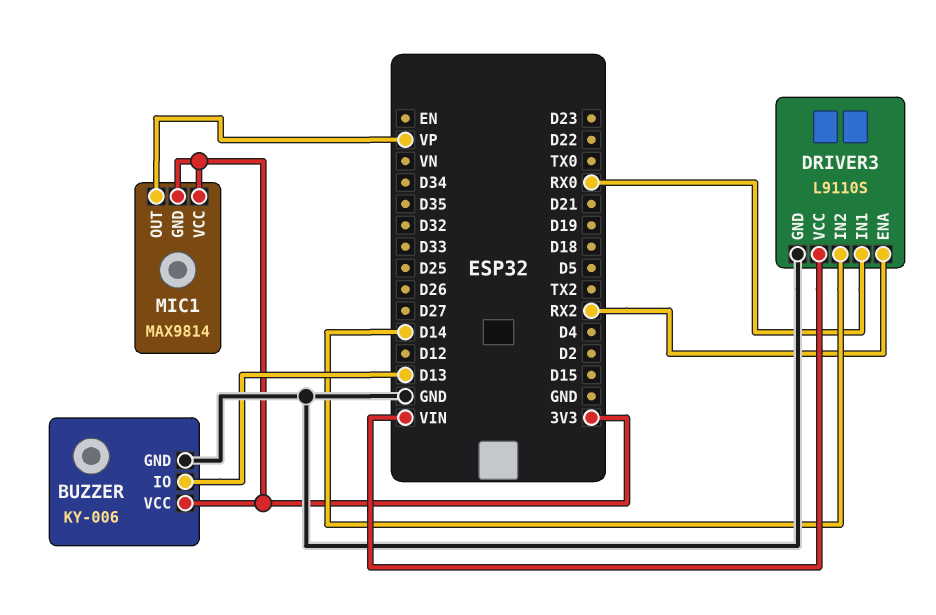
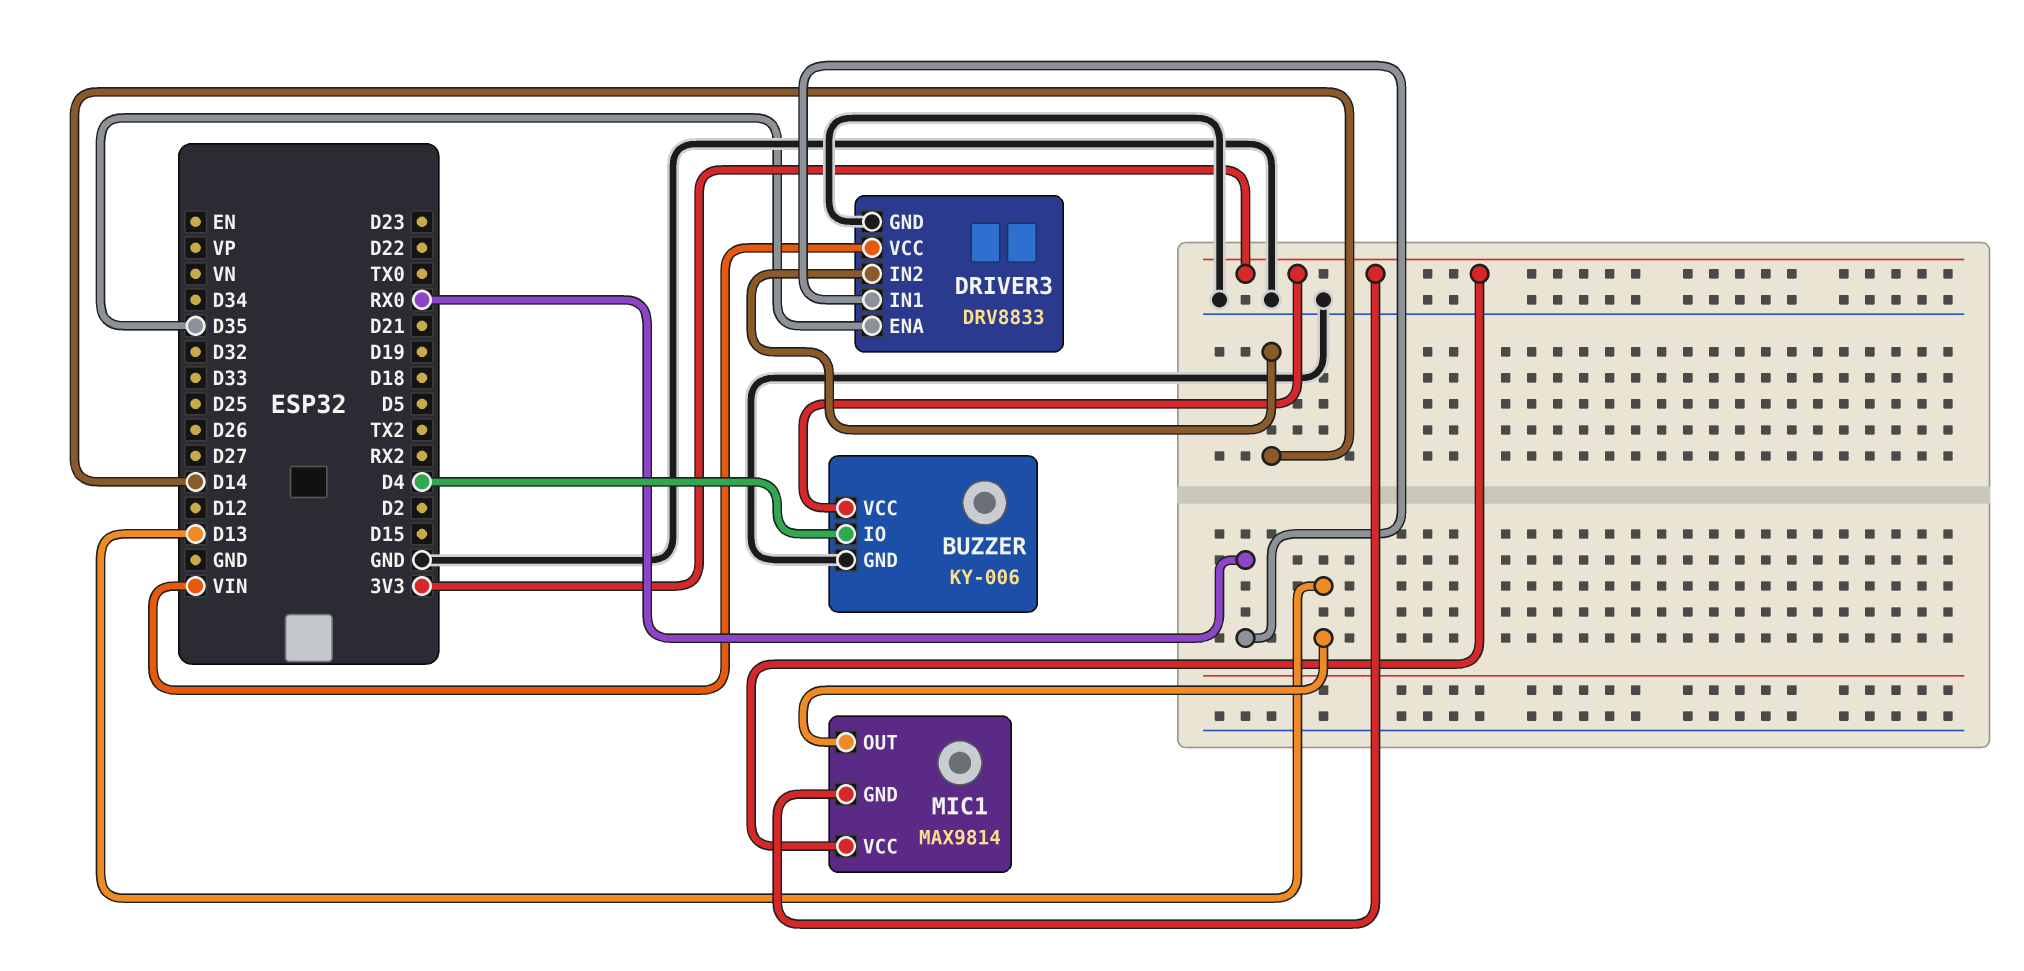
BUZZER pin IO: D13 -> D4
DRIVER3: L9110S -> DRV8833
DRIVER3 pin ENA: RX2 -> D35
MIC1 pin OUT: VP -> D13

